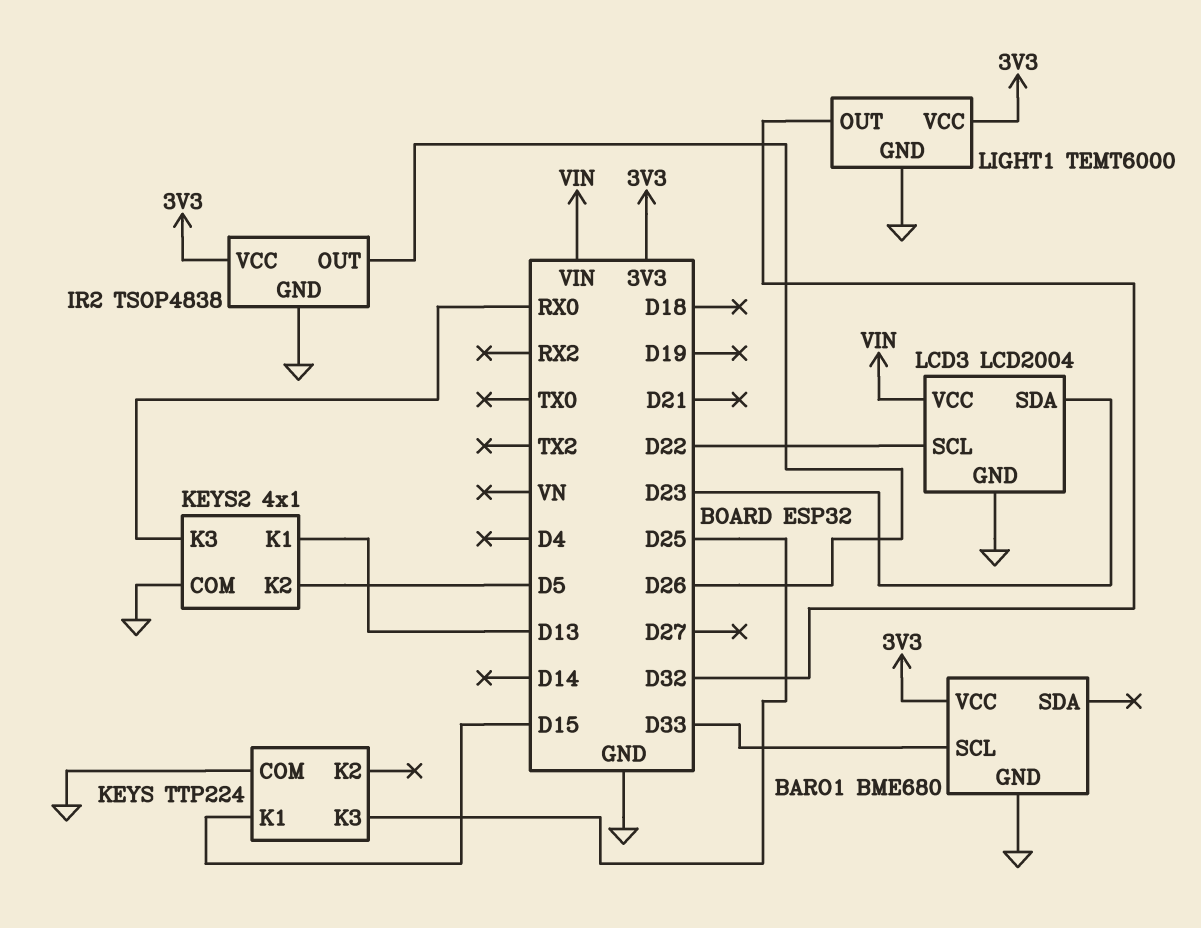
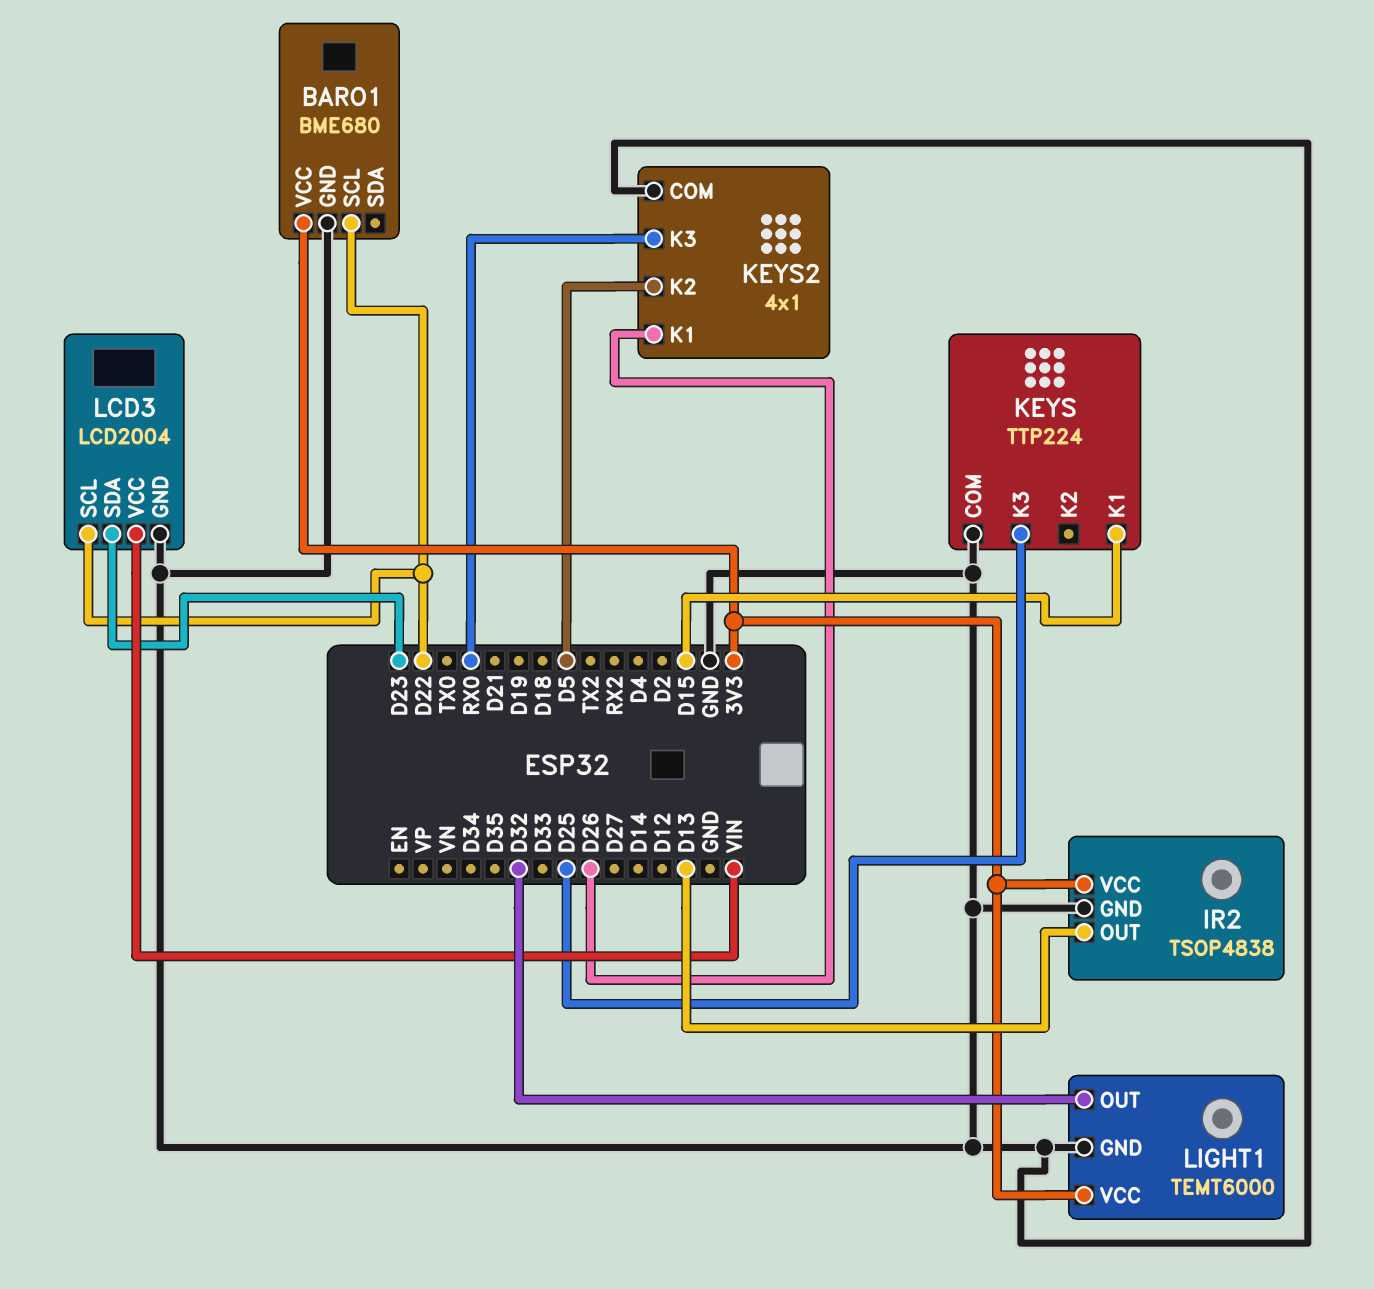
BARO1 pin SCL: D33 -> D22
IR2 pin OUT: D26 -> D13
KEYS2 pin K1: D13 -> D26

